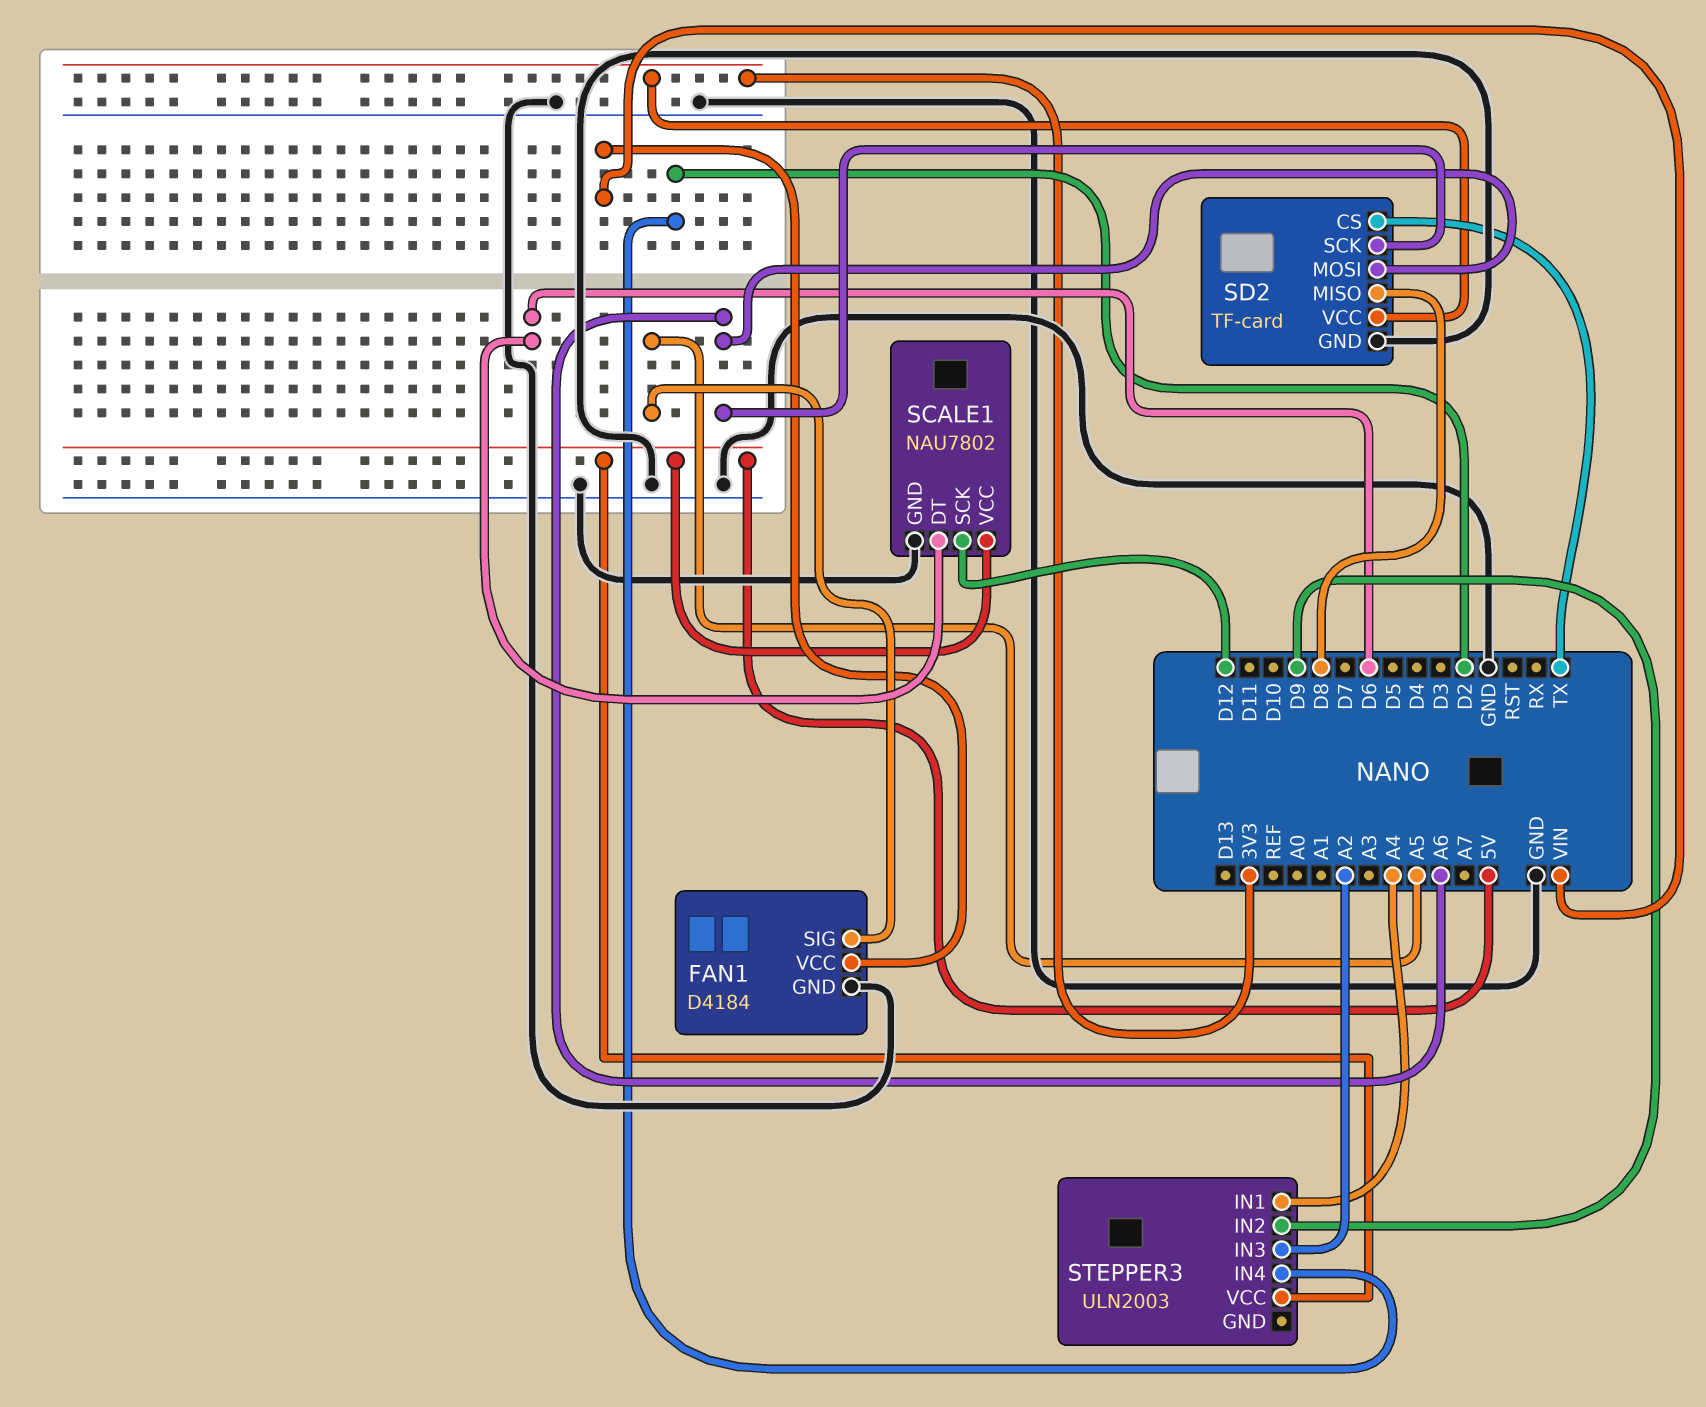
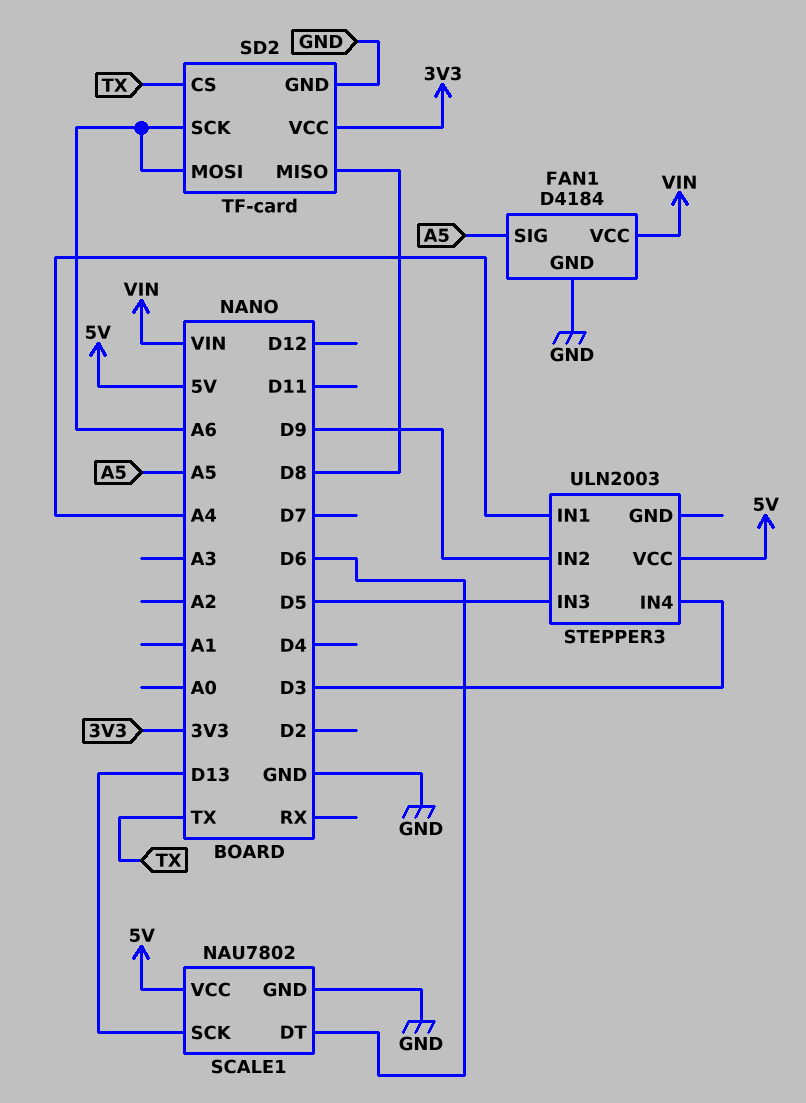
SCALE1 pin SCK: D12 -> D13
STEPPER3 pin IN3: A2 -> D5
STEPPER3 pin IN4: D2 -> D3

